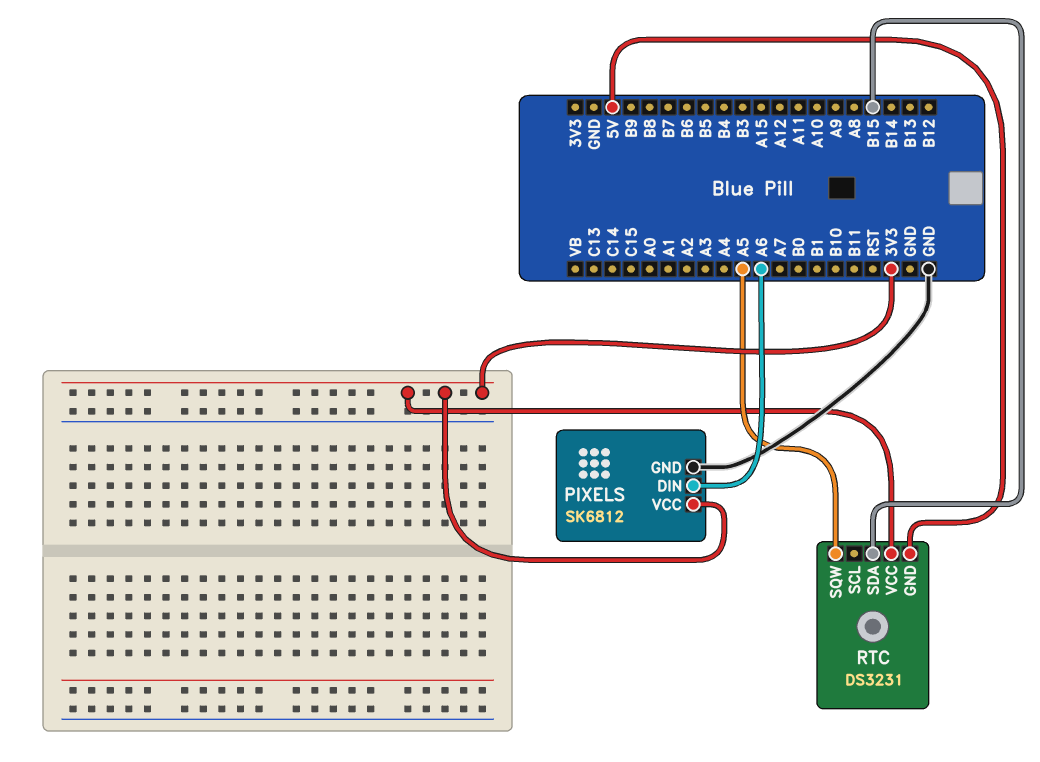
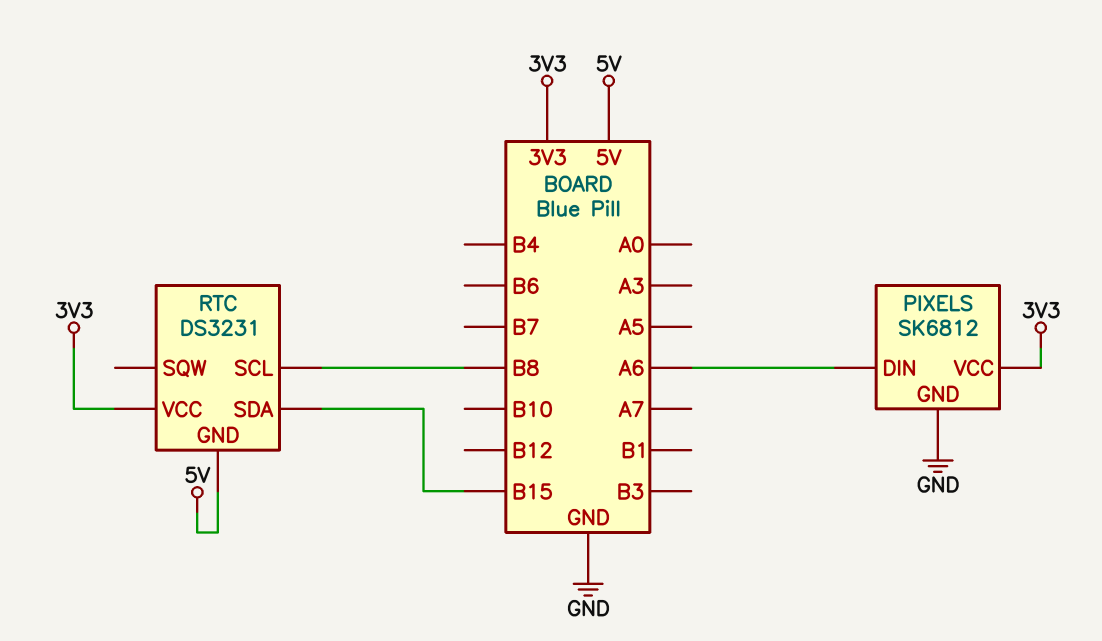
RTC pin SCL: none -> B8
RTC pin SQW: A5 -> none

